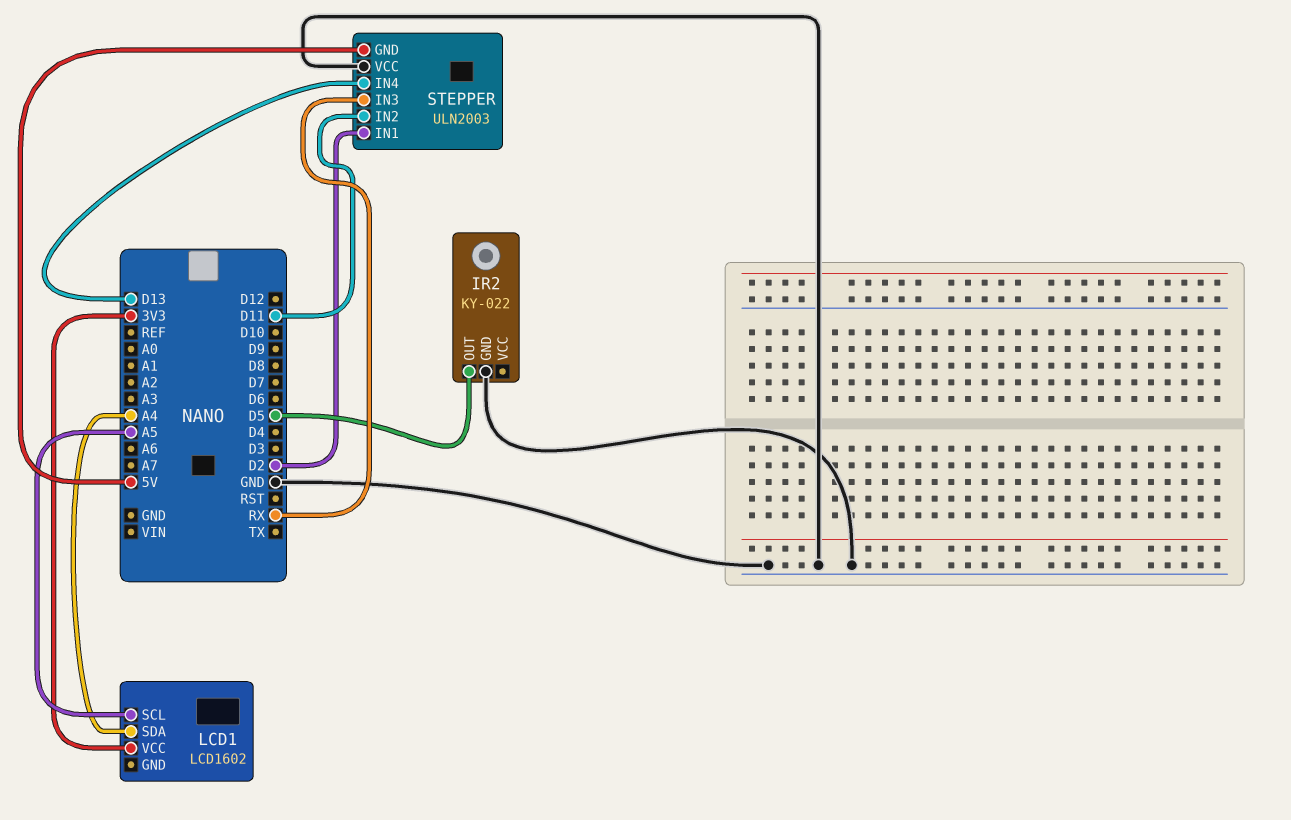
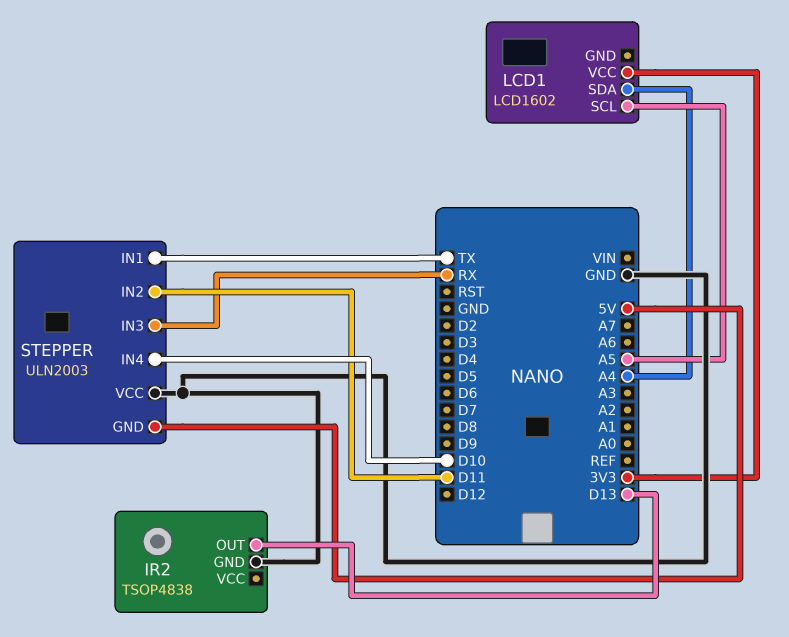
IR2: KY-022 -> TSOP4838
IR2 pin OUT: D5 -> D13
STEPPER pin IN1: D2 -> TX
STEPPER pin IN4: D13 -> D10

